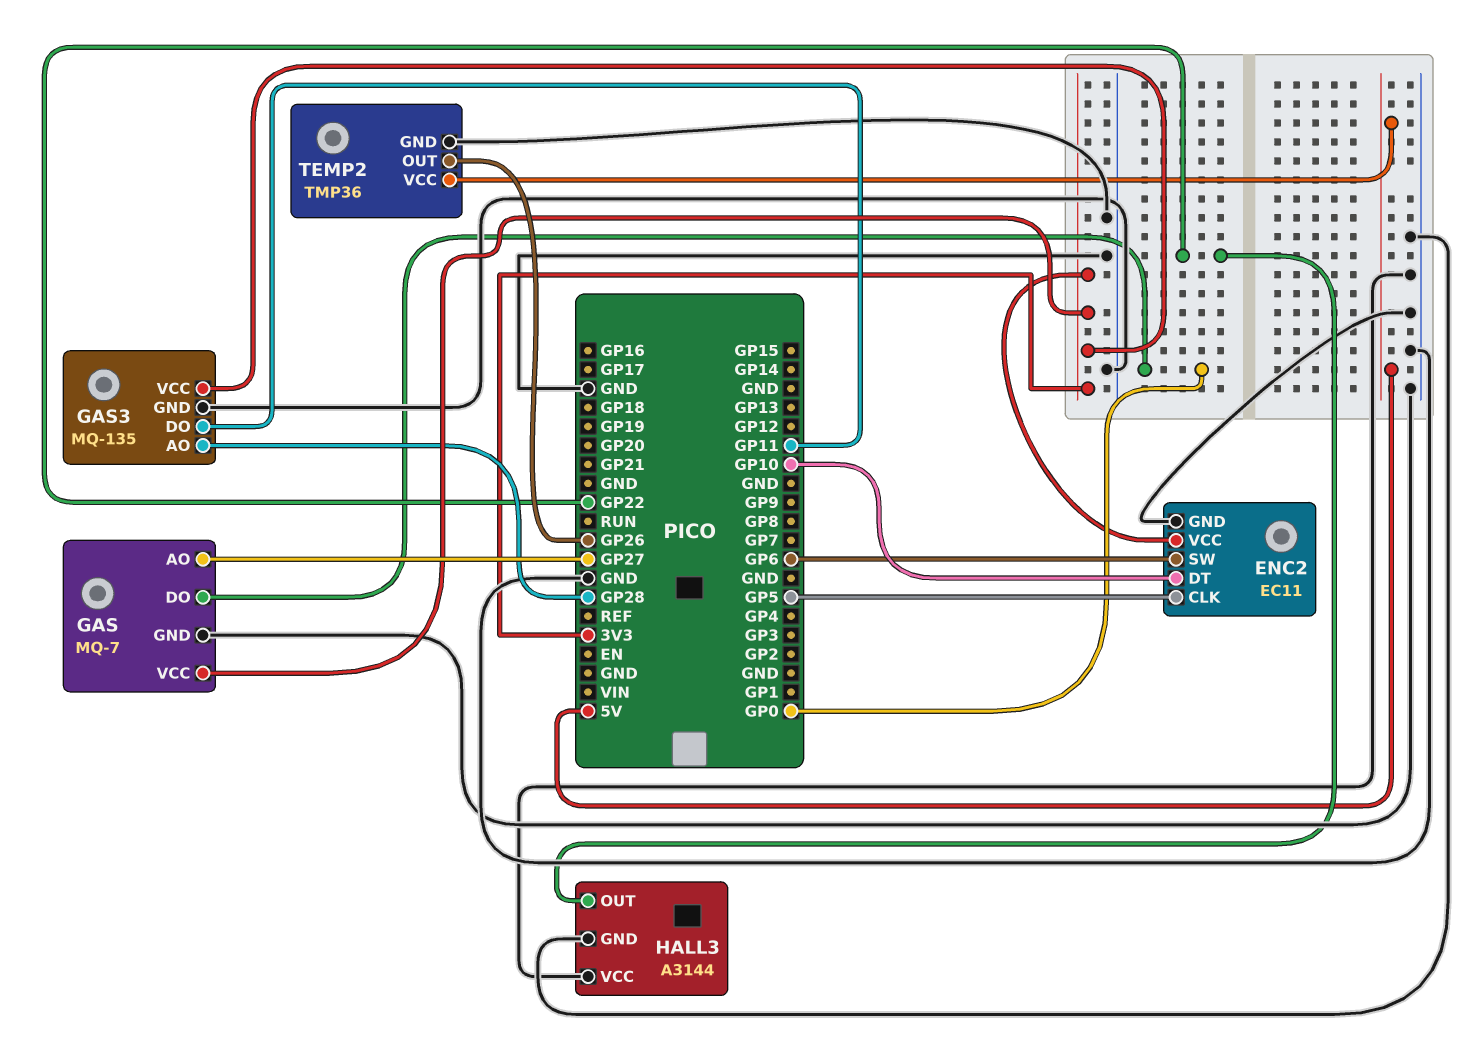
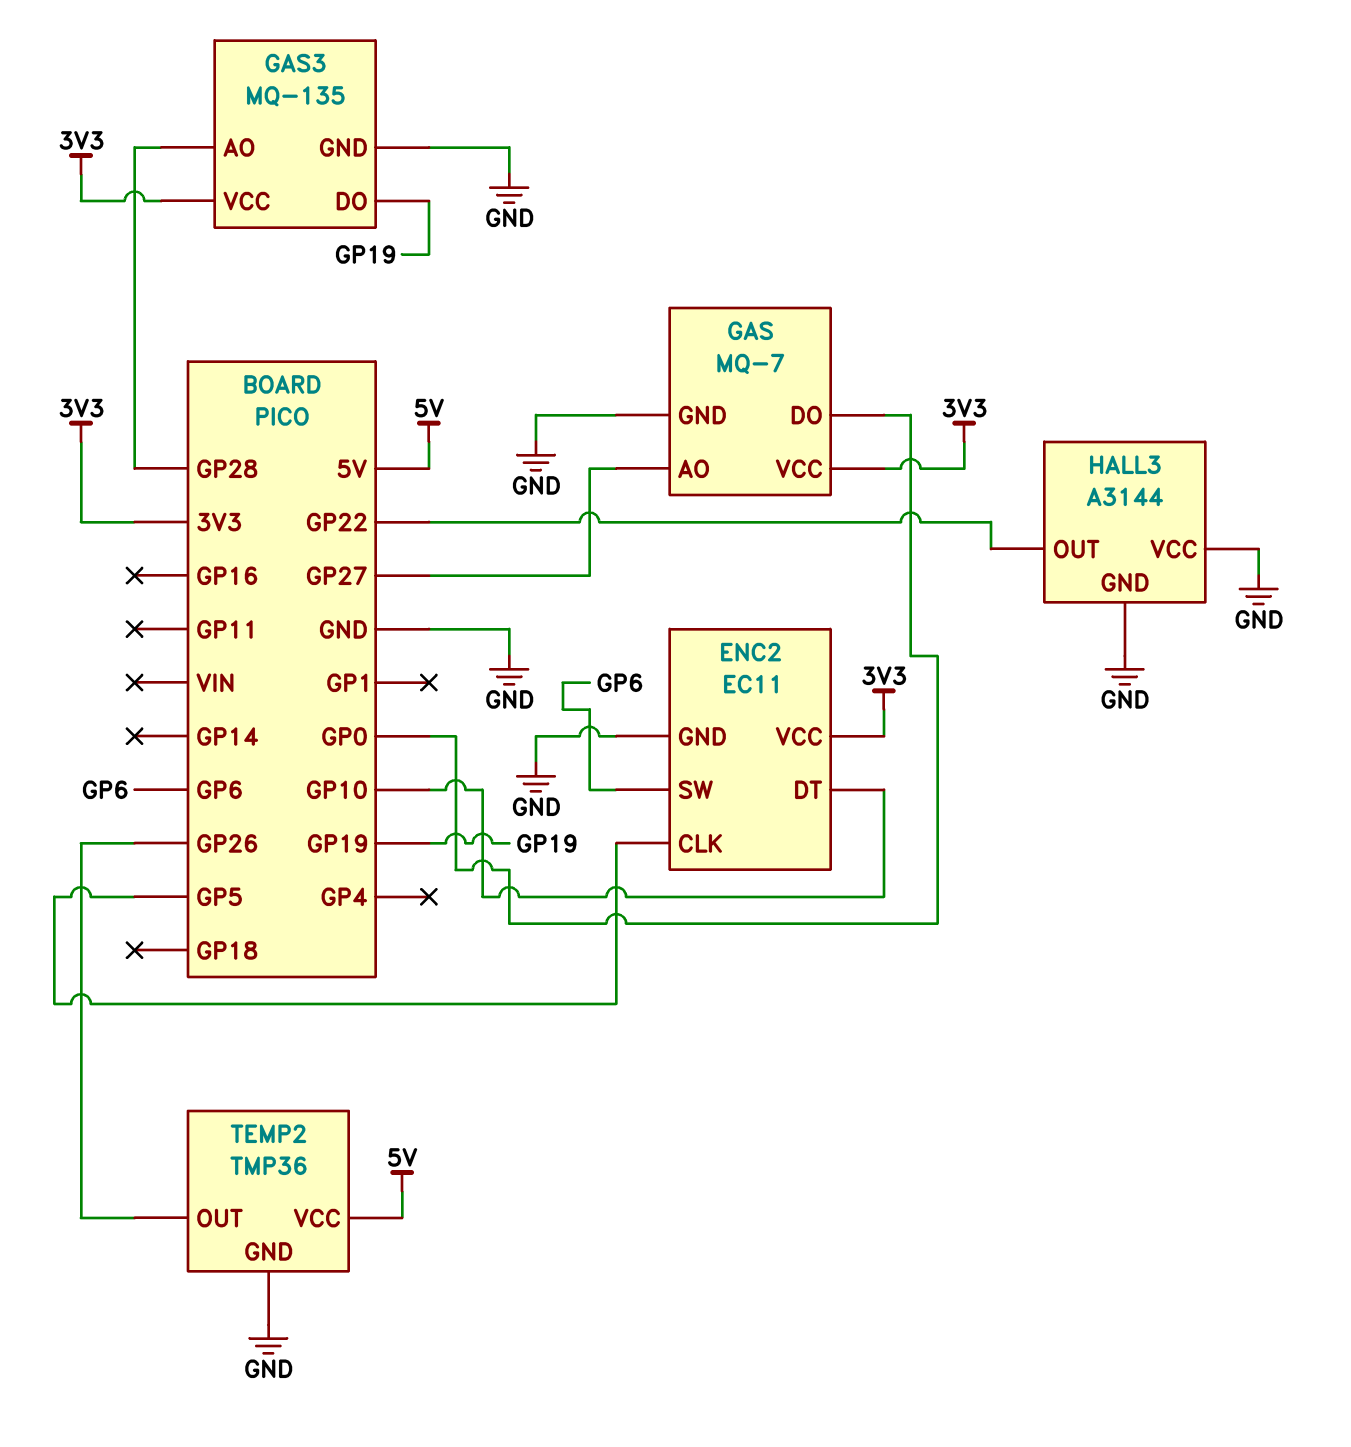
GAS3 pin DO: GP11 -> GP19

